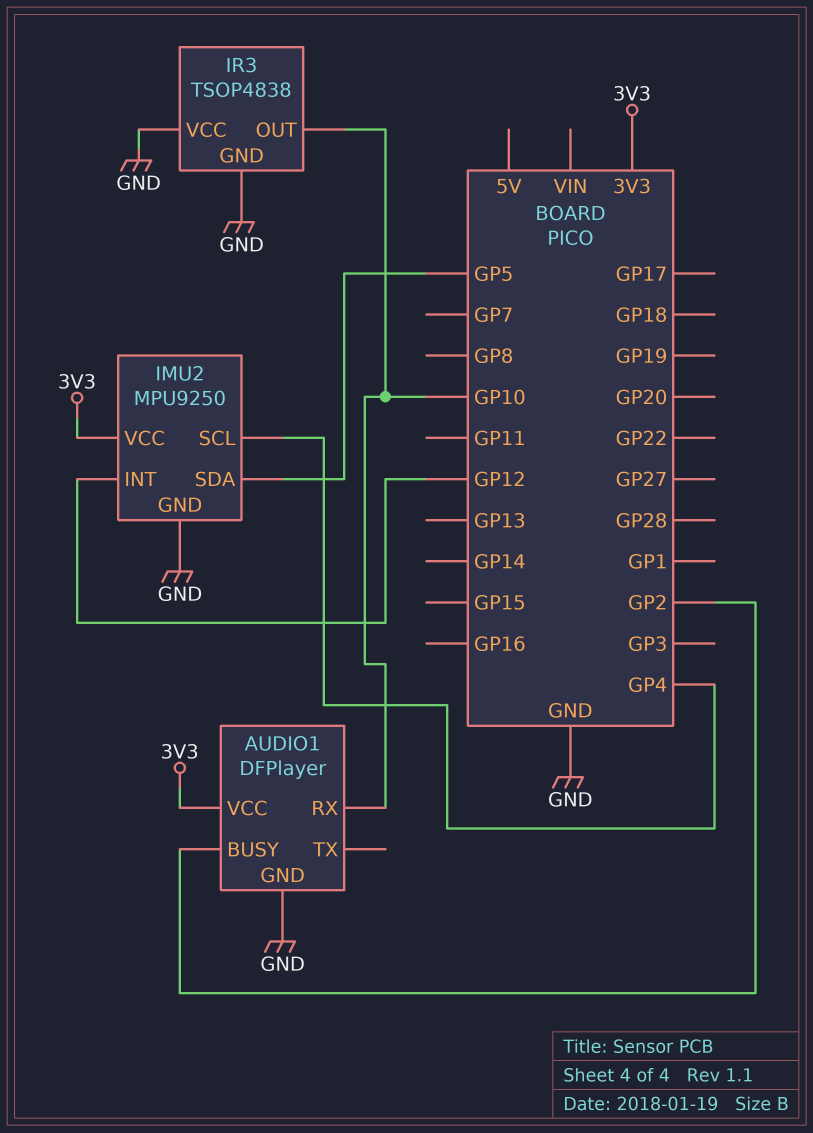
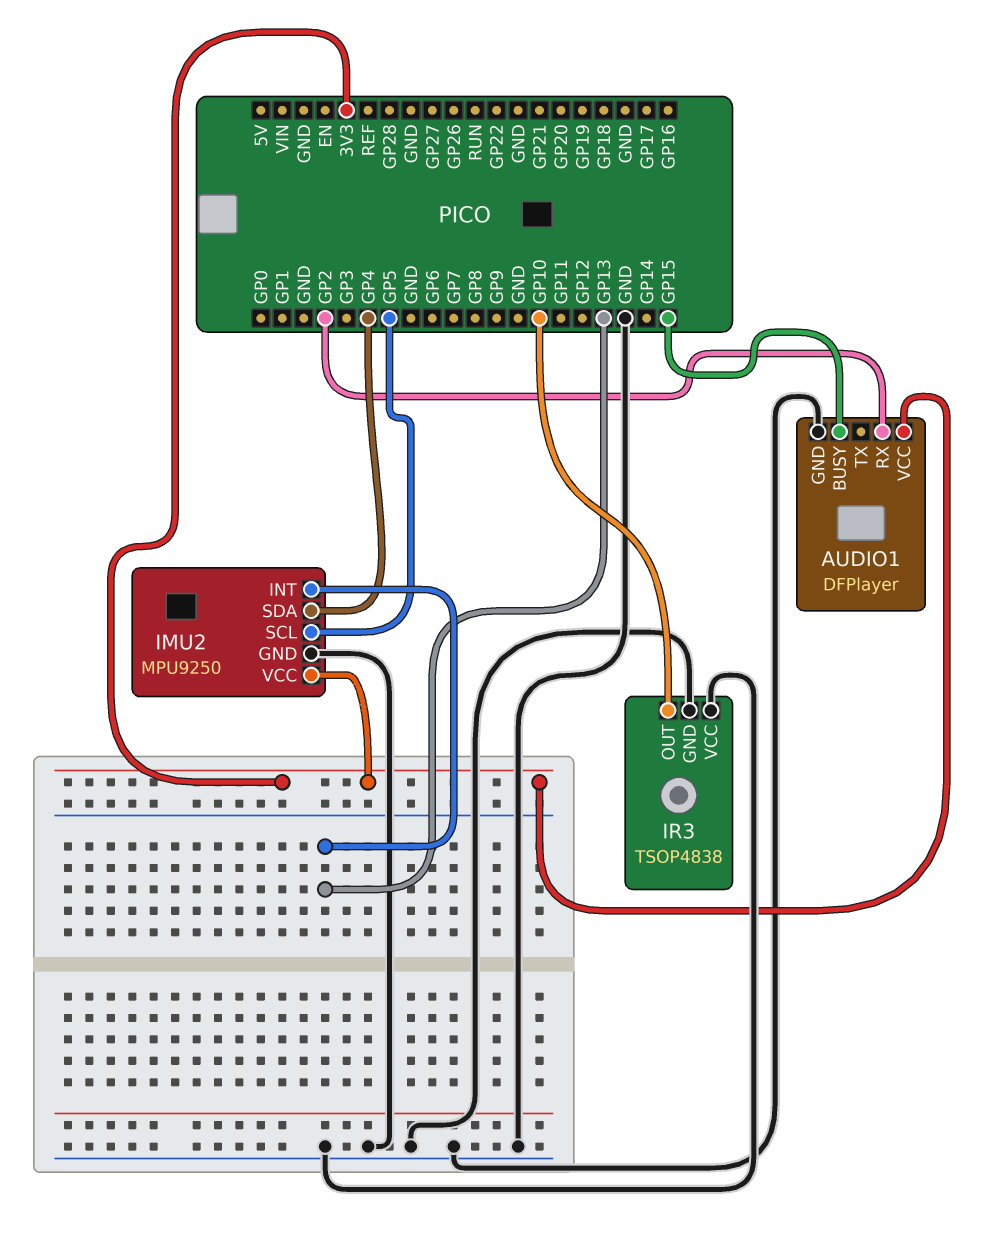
AUDIO1 pin BUSY: GP2 -> GP15
AUDIO1 pin RX: GP10 -> GP2
IMU2 pin INT: GP12 -> GP13
IMU2 pin SCL: GP4 -> GP5
IMU2 pin SDA: GP5 -> GP4

